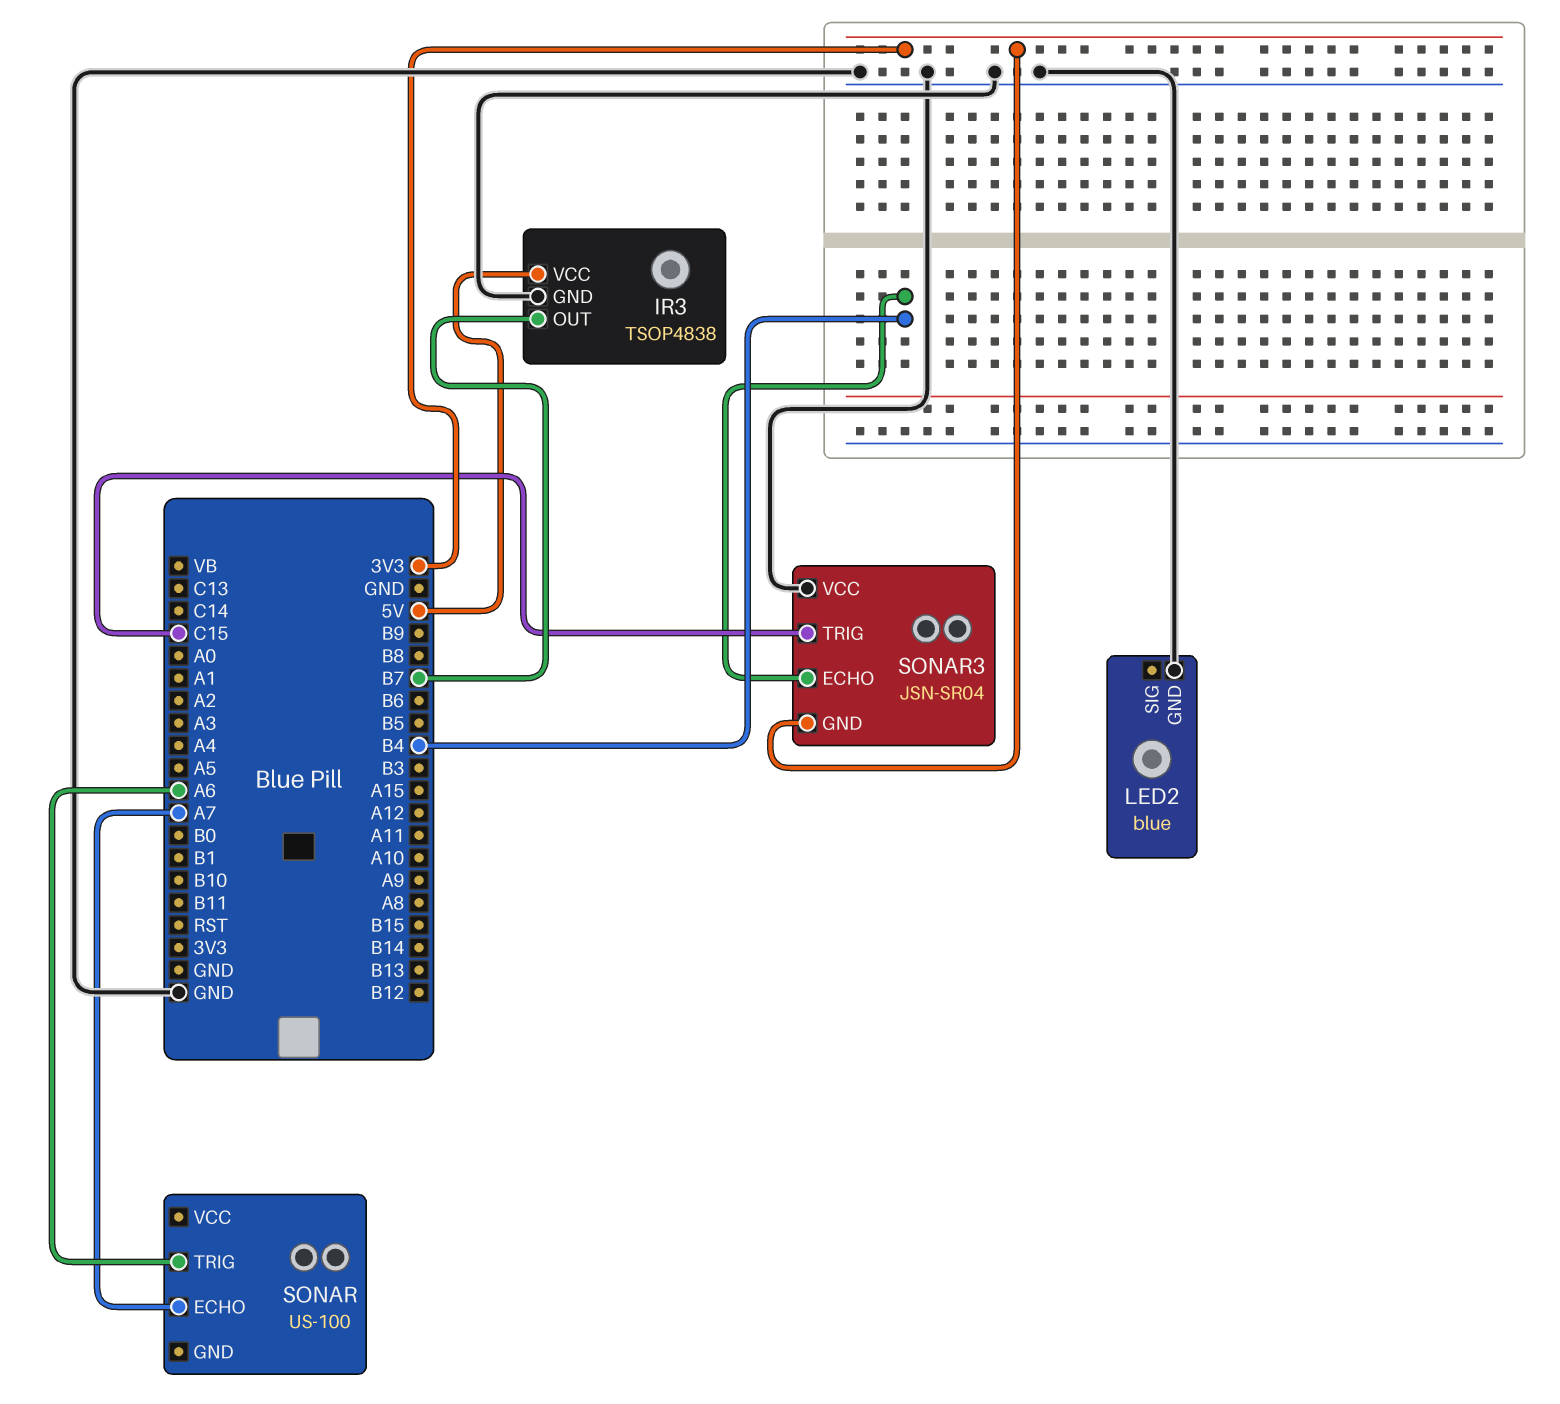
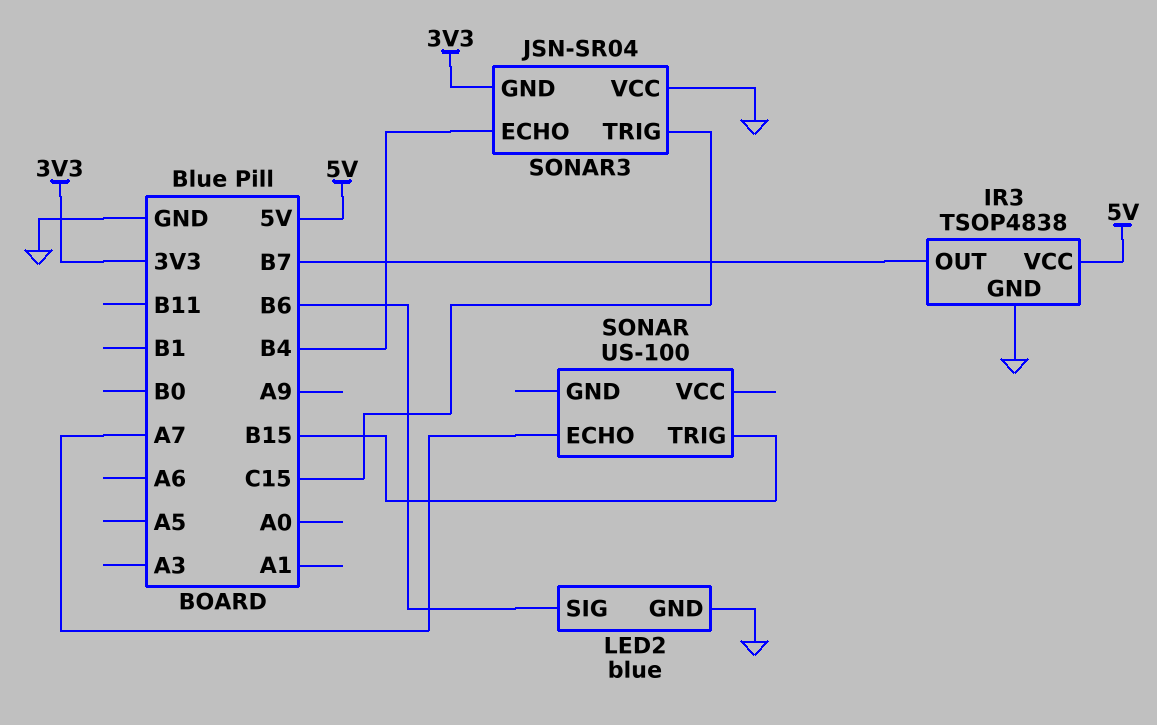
LED2 pin SIG: none -> B6
SONAR pin TRIG: A6 -> B15

